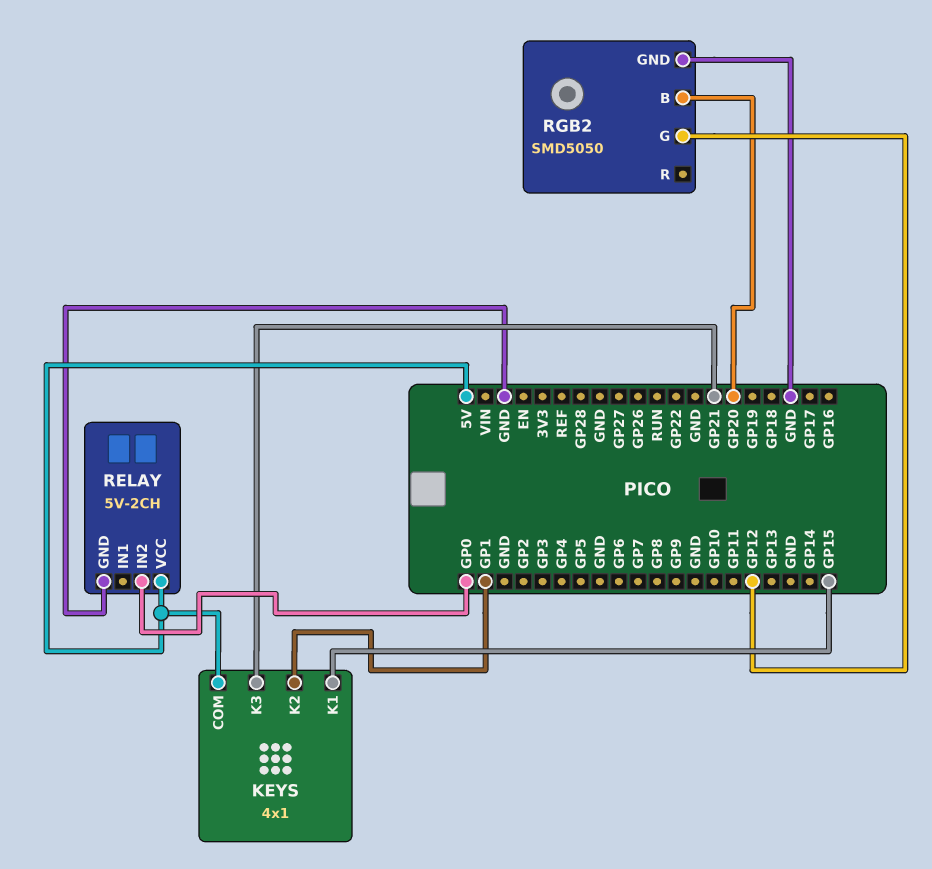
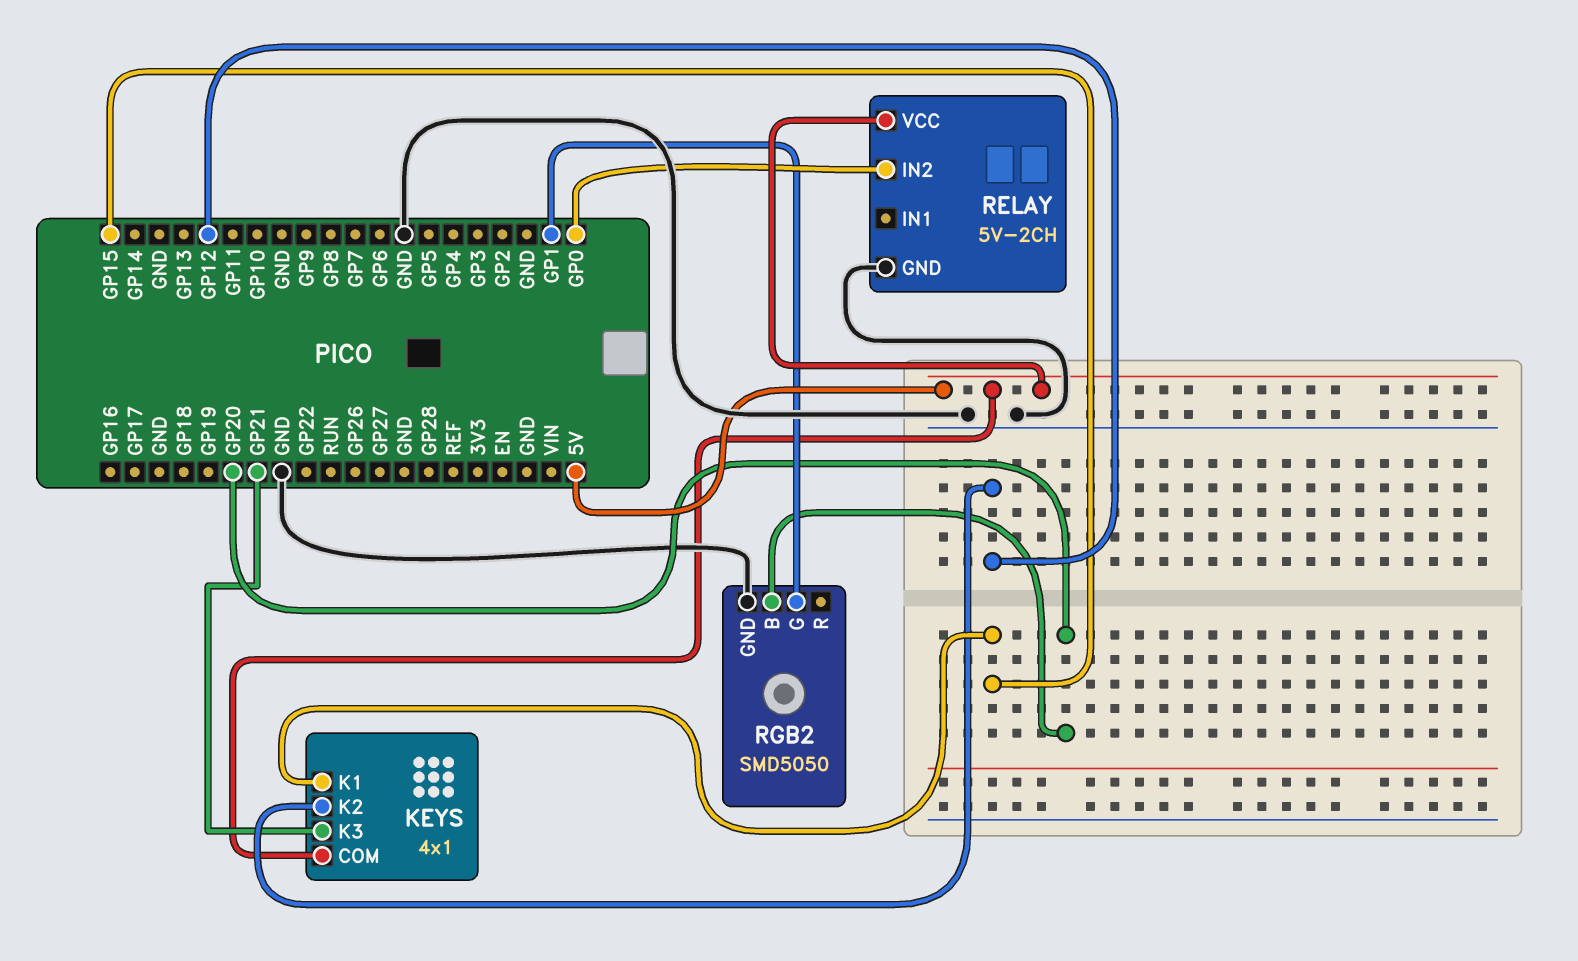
KEYS pin K2: GP1 -> GP12
RGB2 pin G: GP12 -> GP1

